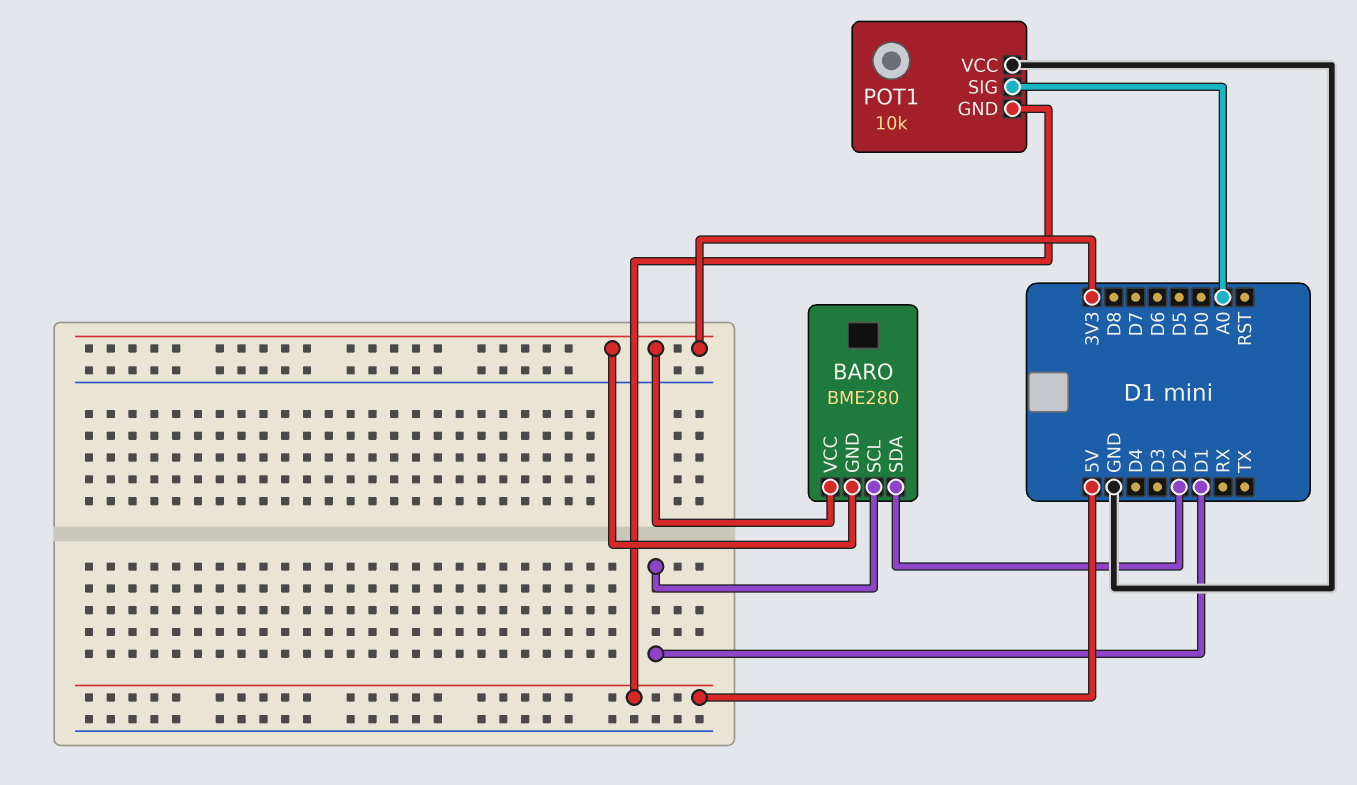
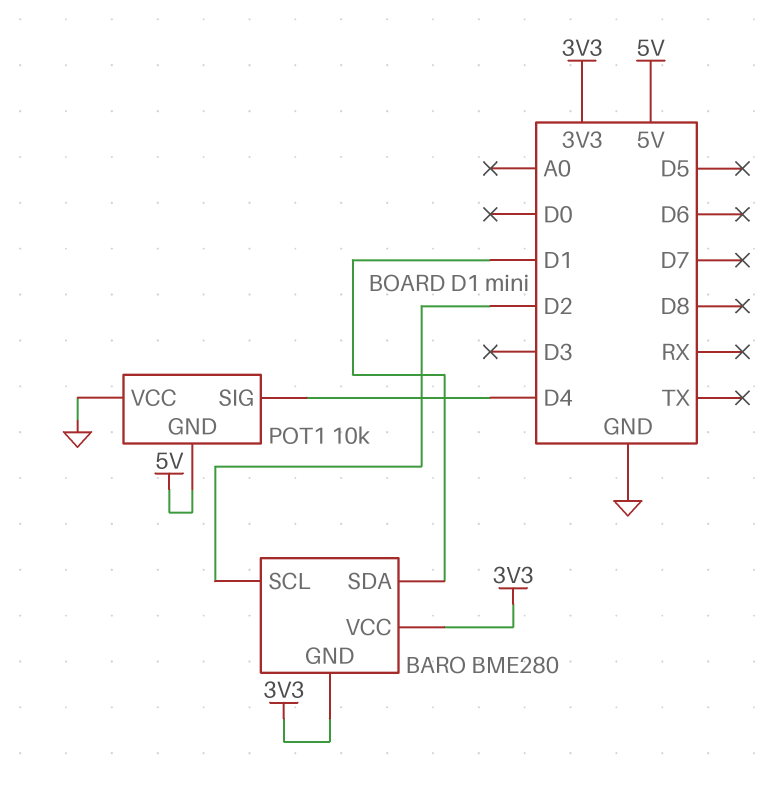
BARO pin SCL: D1 -> D2
BARO pin SDA: D2 -> D1
POT1 pin SIG: A0 -> D4

